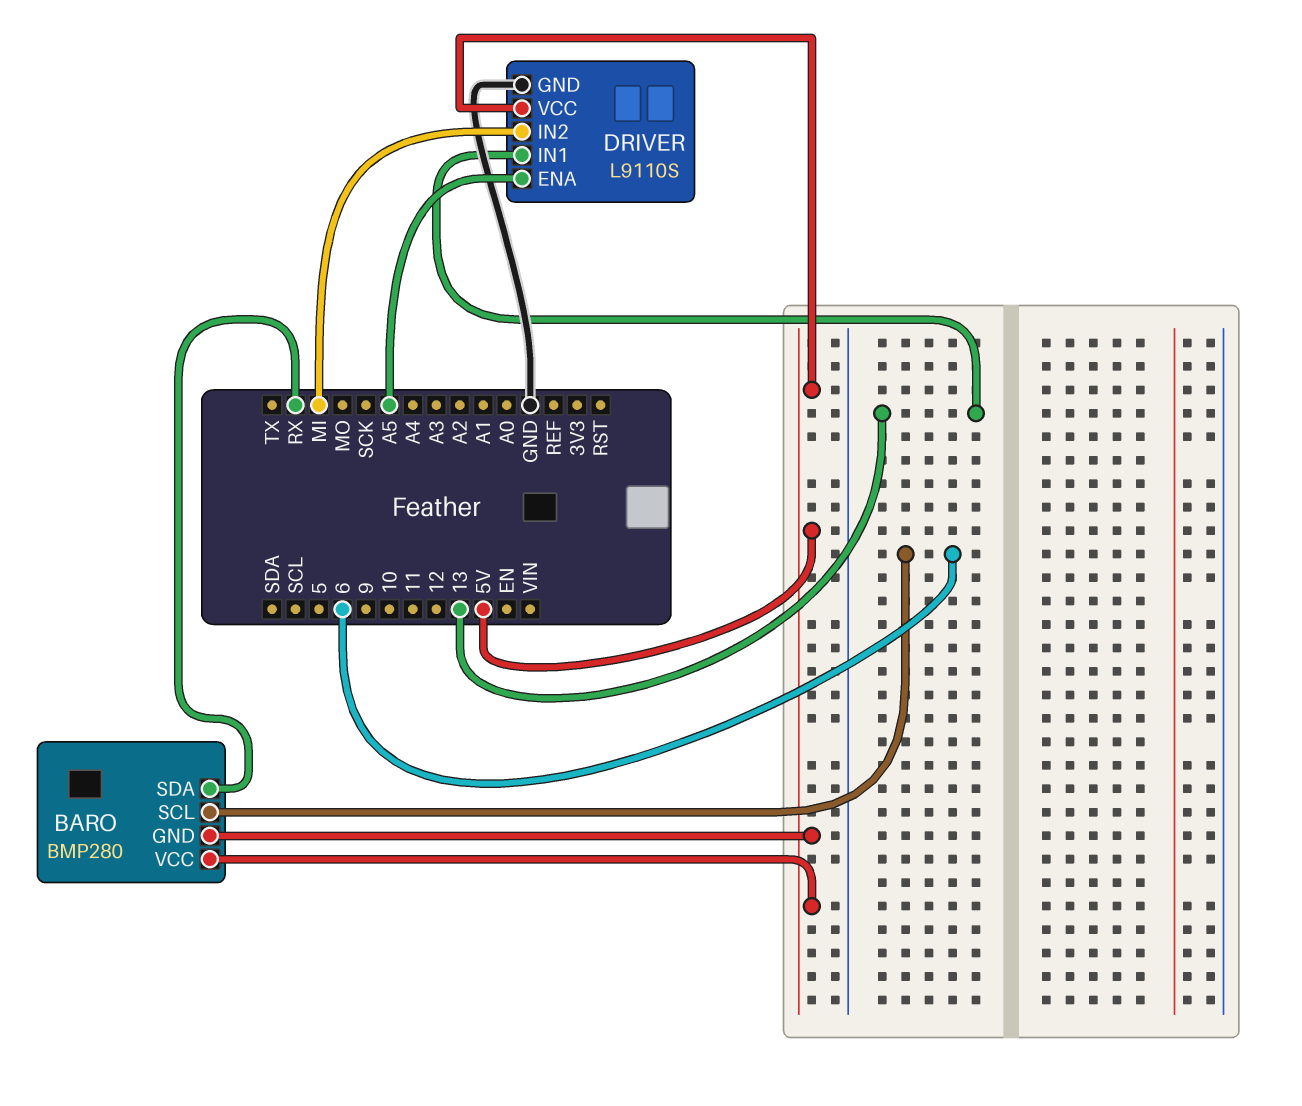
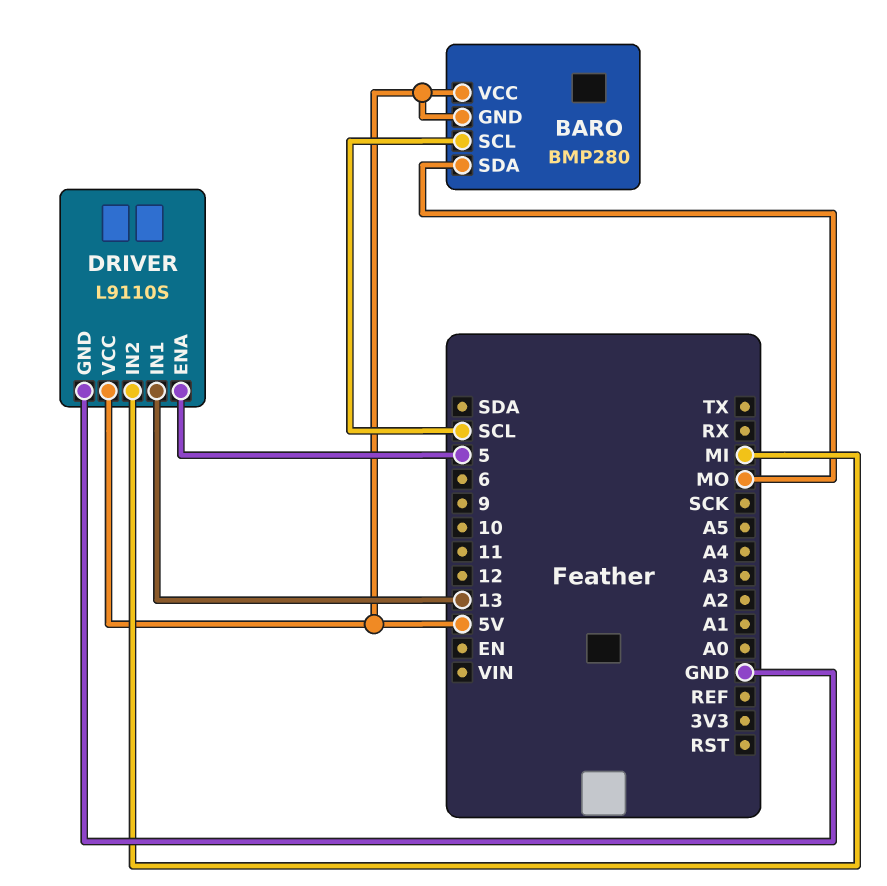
BARO pin SCL: 6 -> SCL
BARO pin SDA: RX -> MO
DRIVER pin ENA: A5 -> 5

